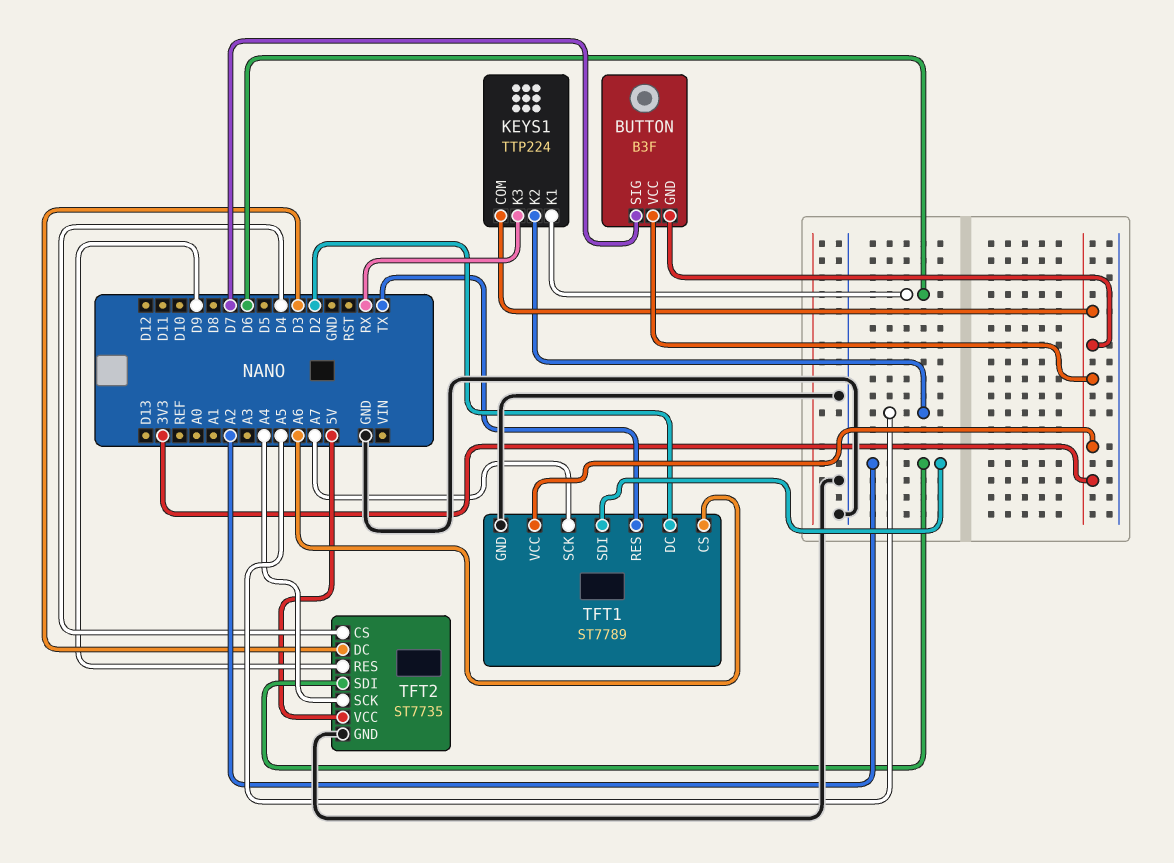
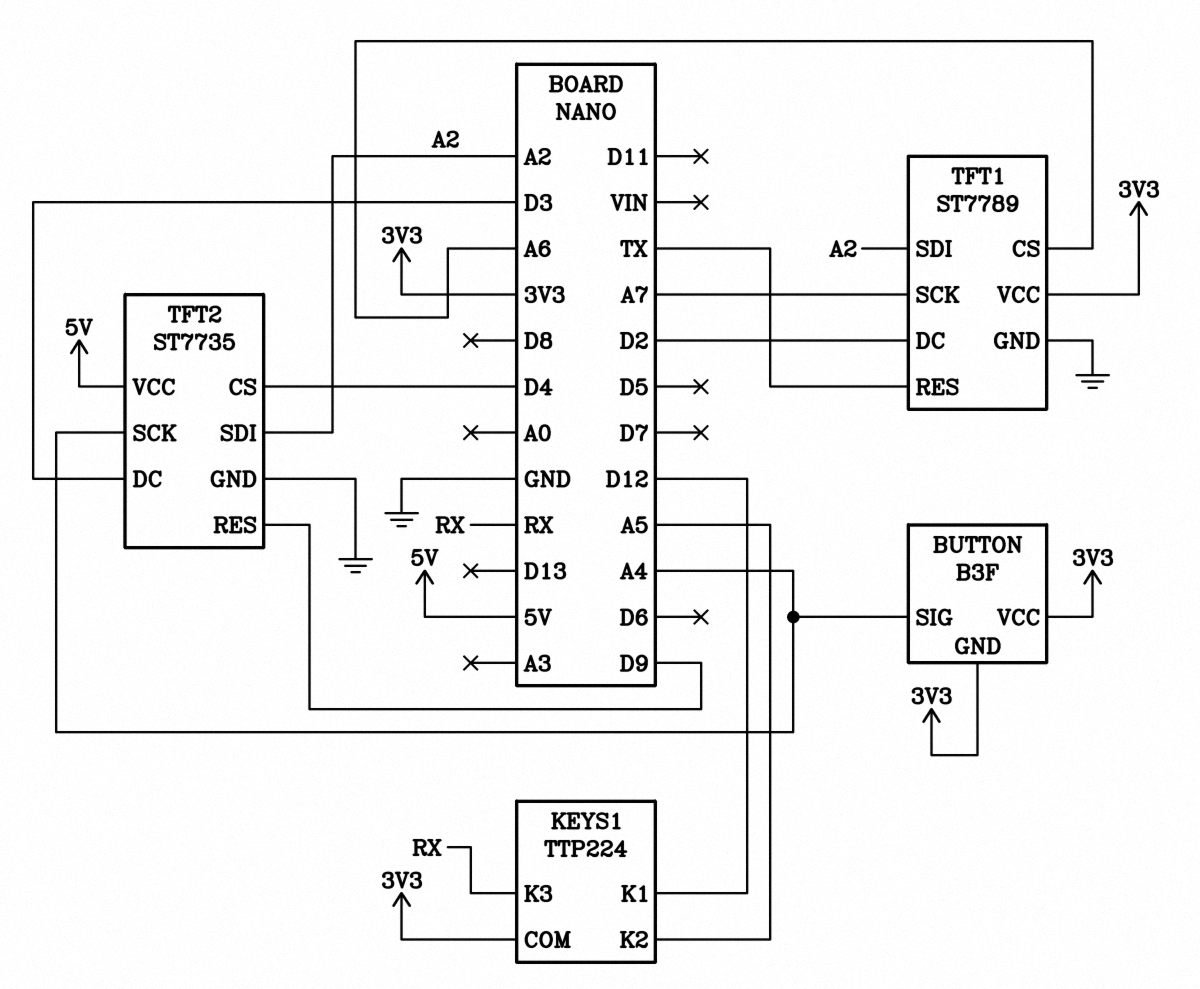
BUTTON pin SIG: D7 -> A4
KEYS1 pin K1: D6 -> D12

